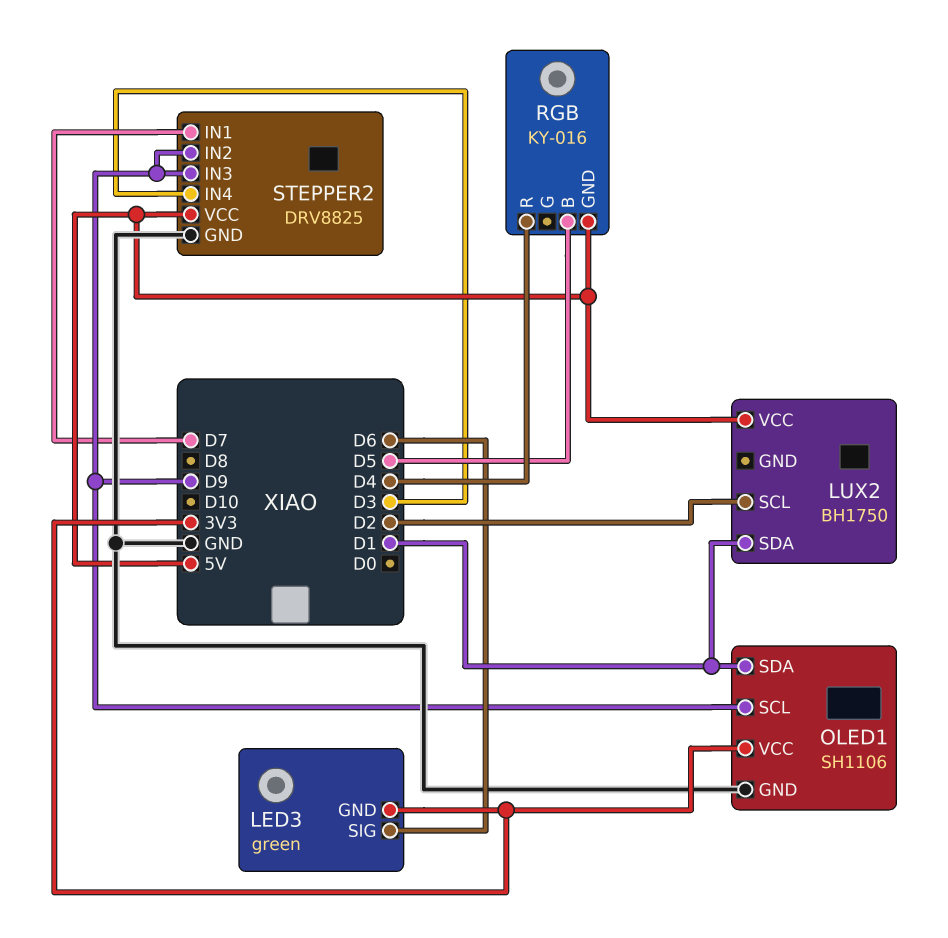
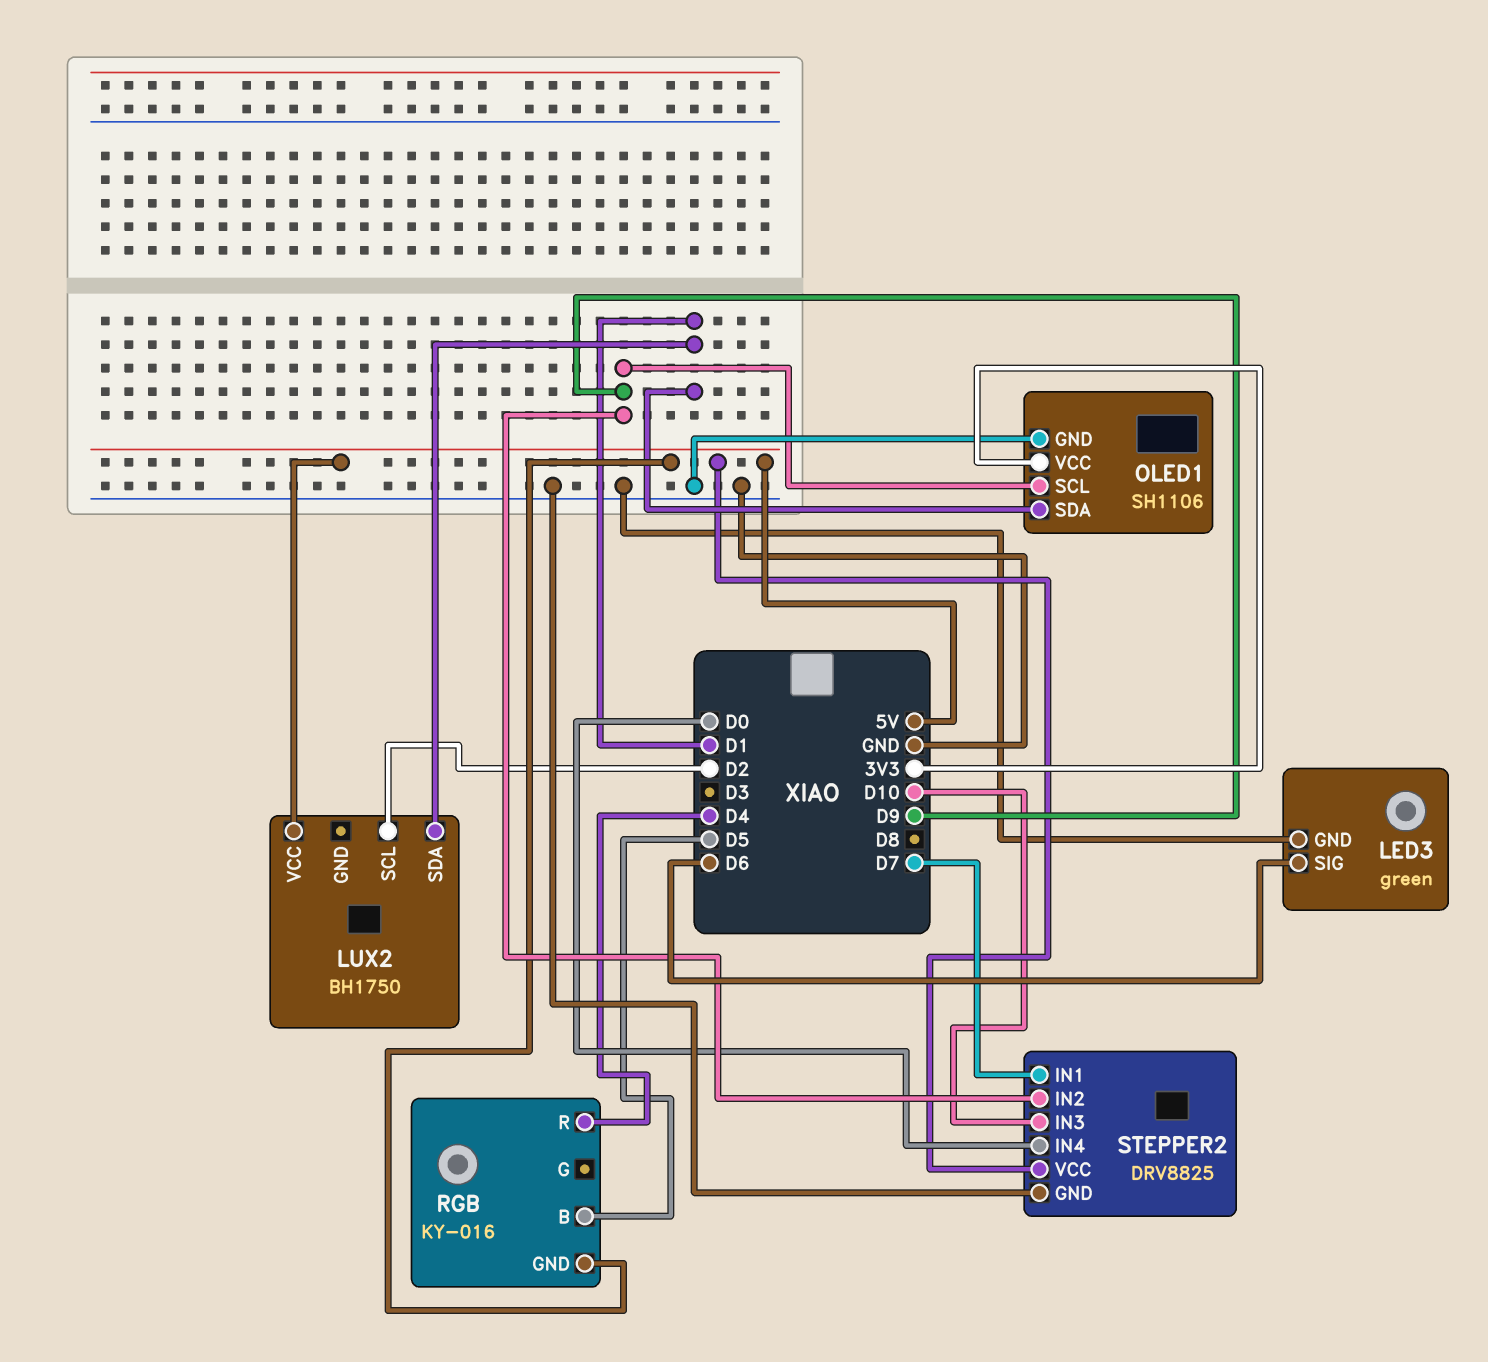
LED3 pin GND: 3V3 -> GND
STEPPER2 pin IN3: D9 -> D10
STEPPER2 pin IN4: D3 -> D0

